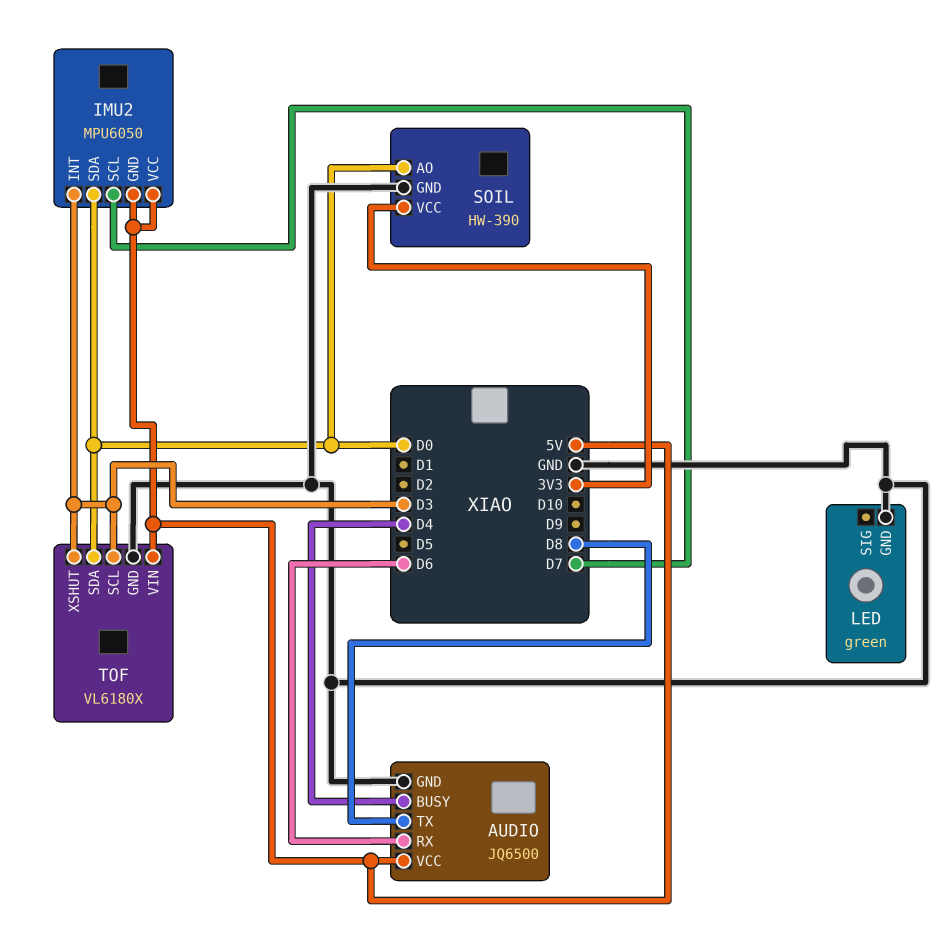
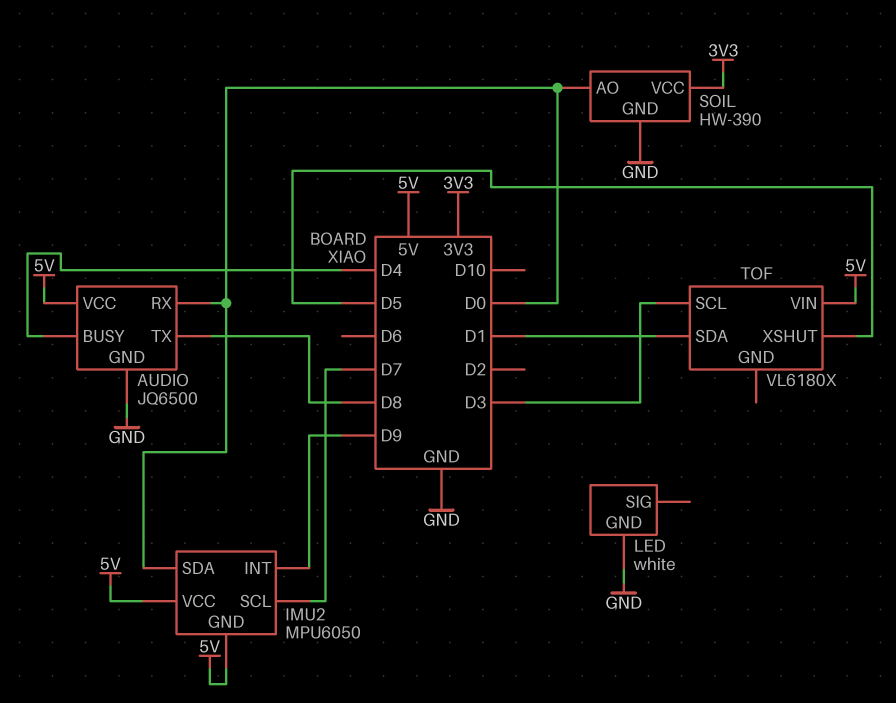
AUDIO pin RX: D6 -> D0
IMU2 pin INT: D3 -> D9
LED: green -> white
TOF pin GND: GND -> none
TOF pin SDA: D0 -> D1
TOF pin XSHUT: D3 -> D5

